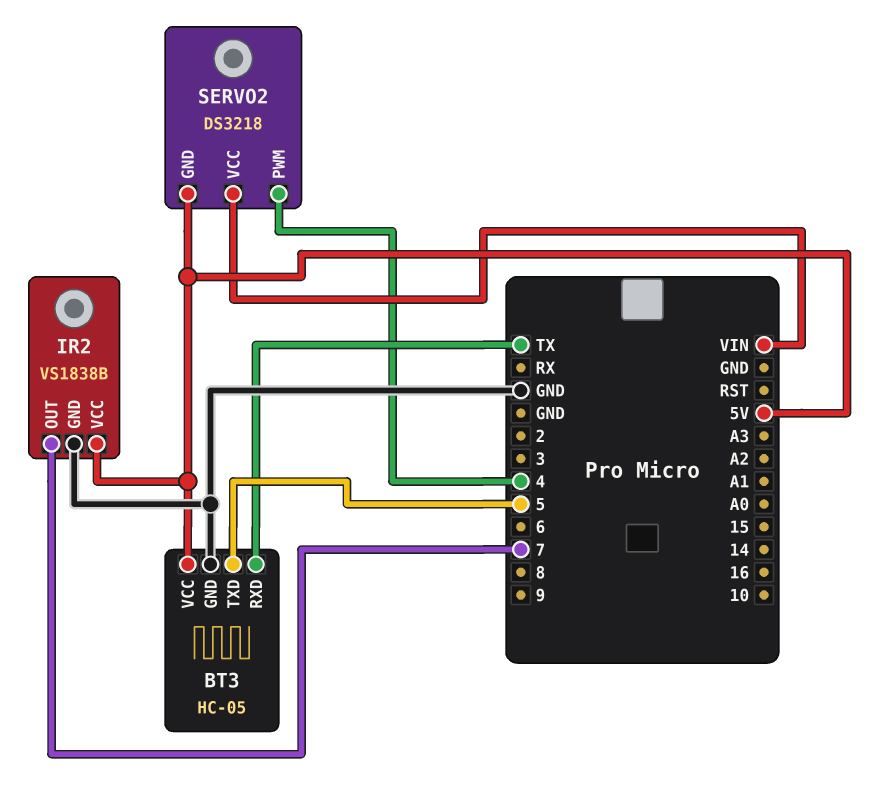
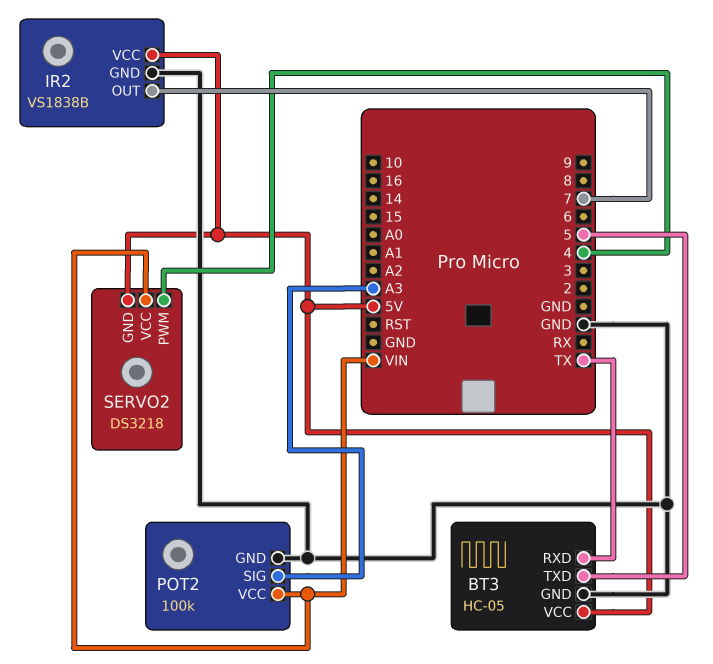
POT2: none -> 100k
POT2 pin GND: none -> GND
POT2 pin SIG: none -> A3
POT2 pin VCC: none -> VIN

